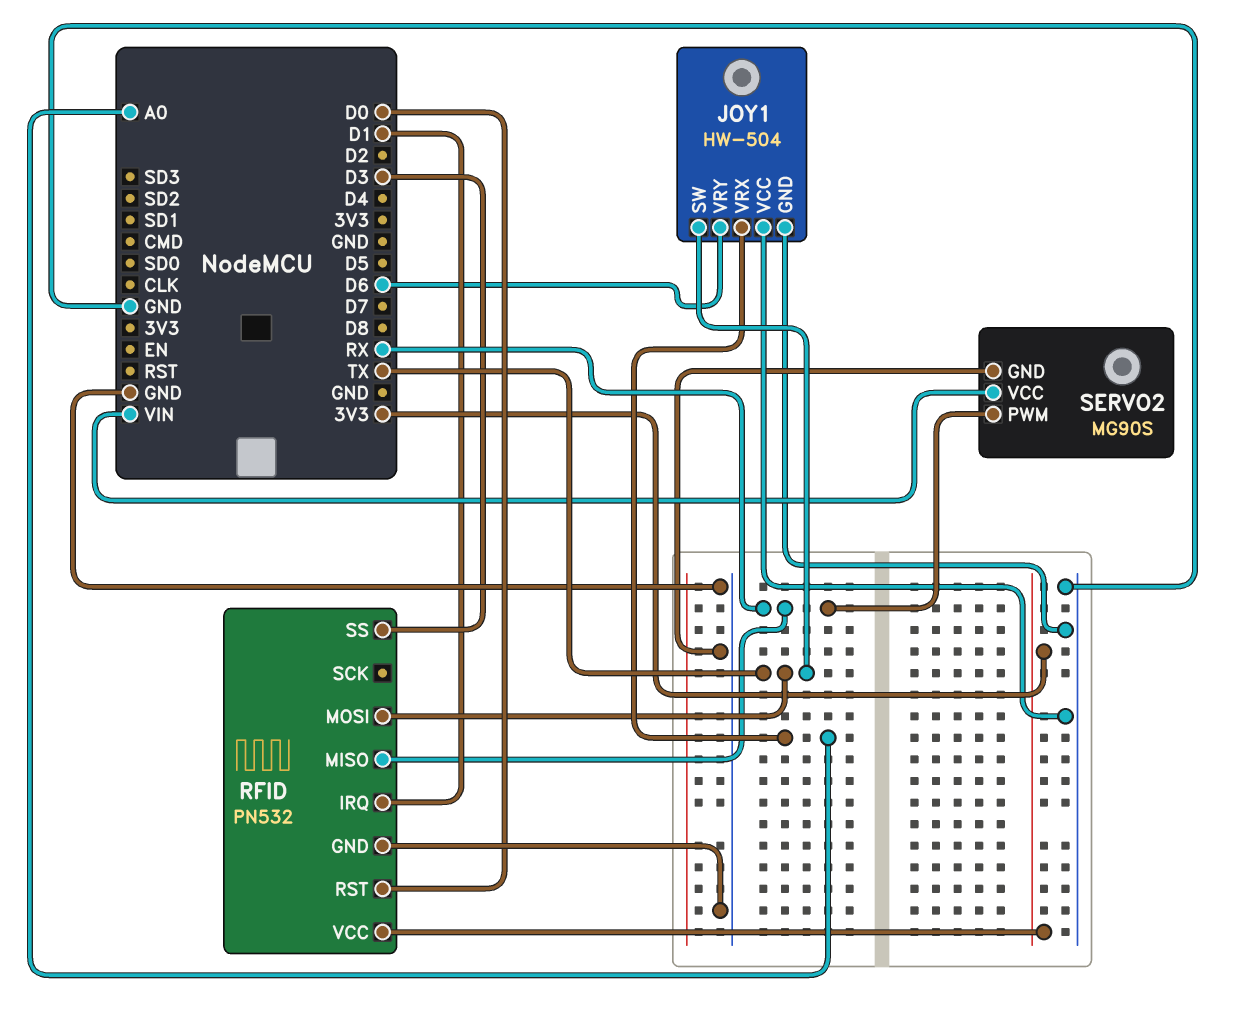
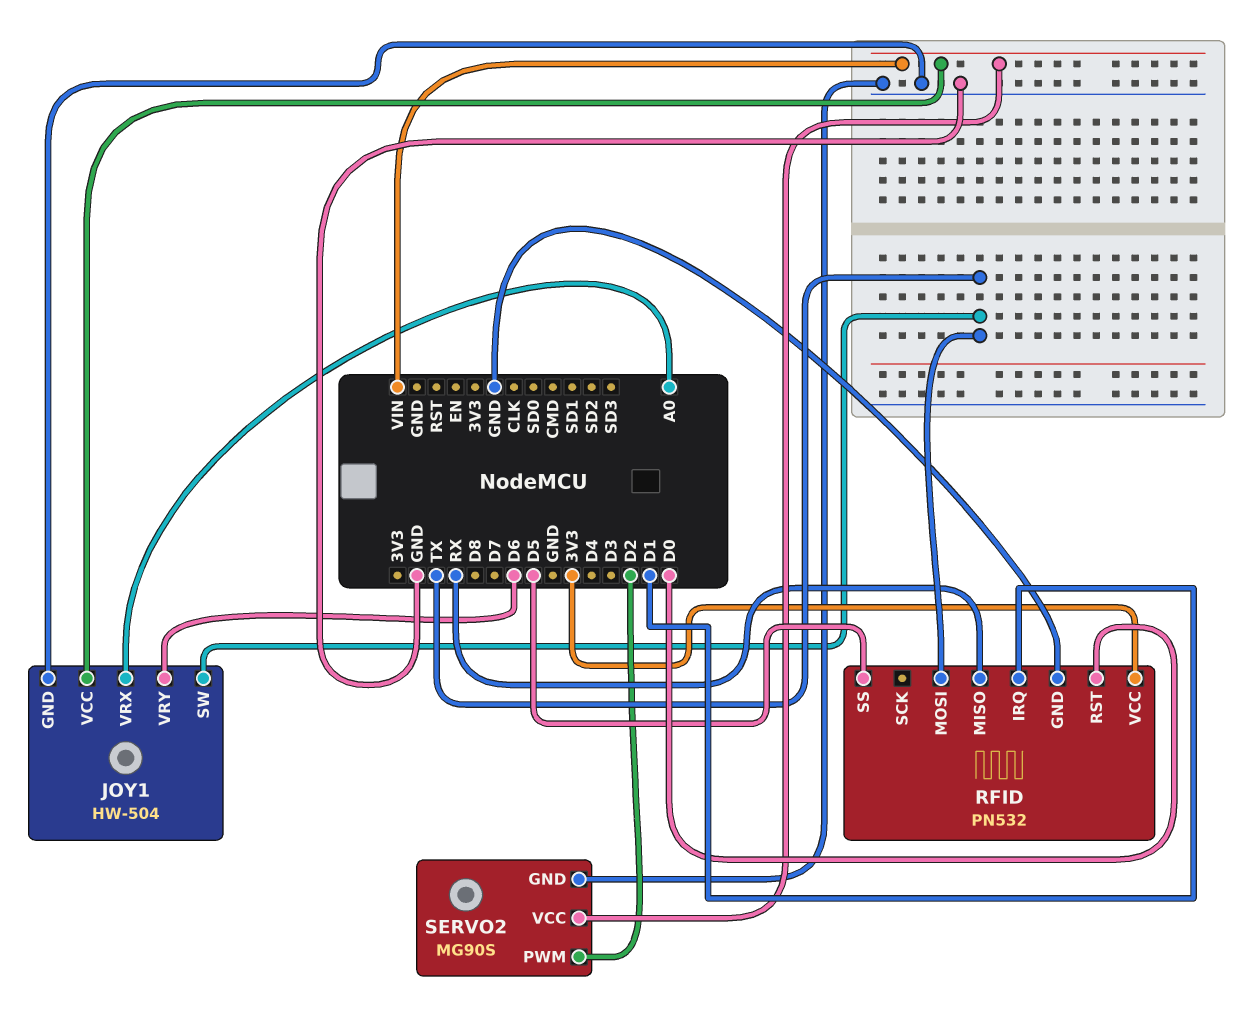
JOY1 pin VCC: GND -> VIN
RFID pin SS: D3 -> D5
SERVO2 pin PWM: RX -> D2

